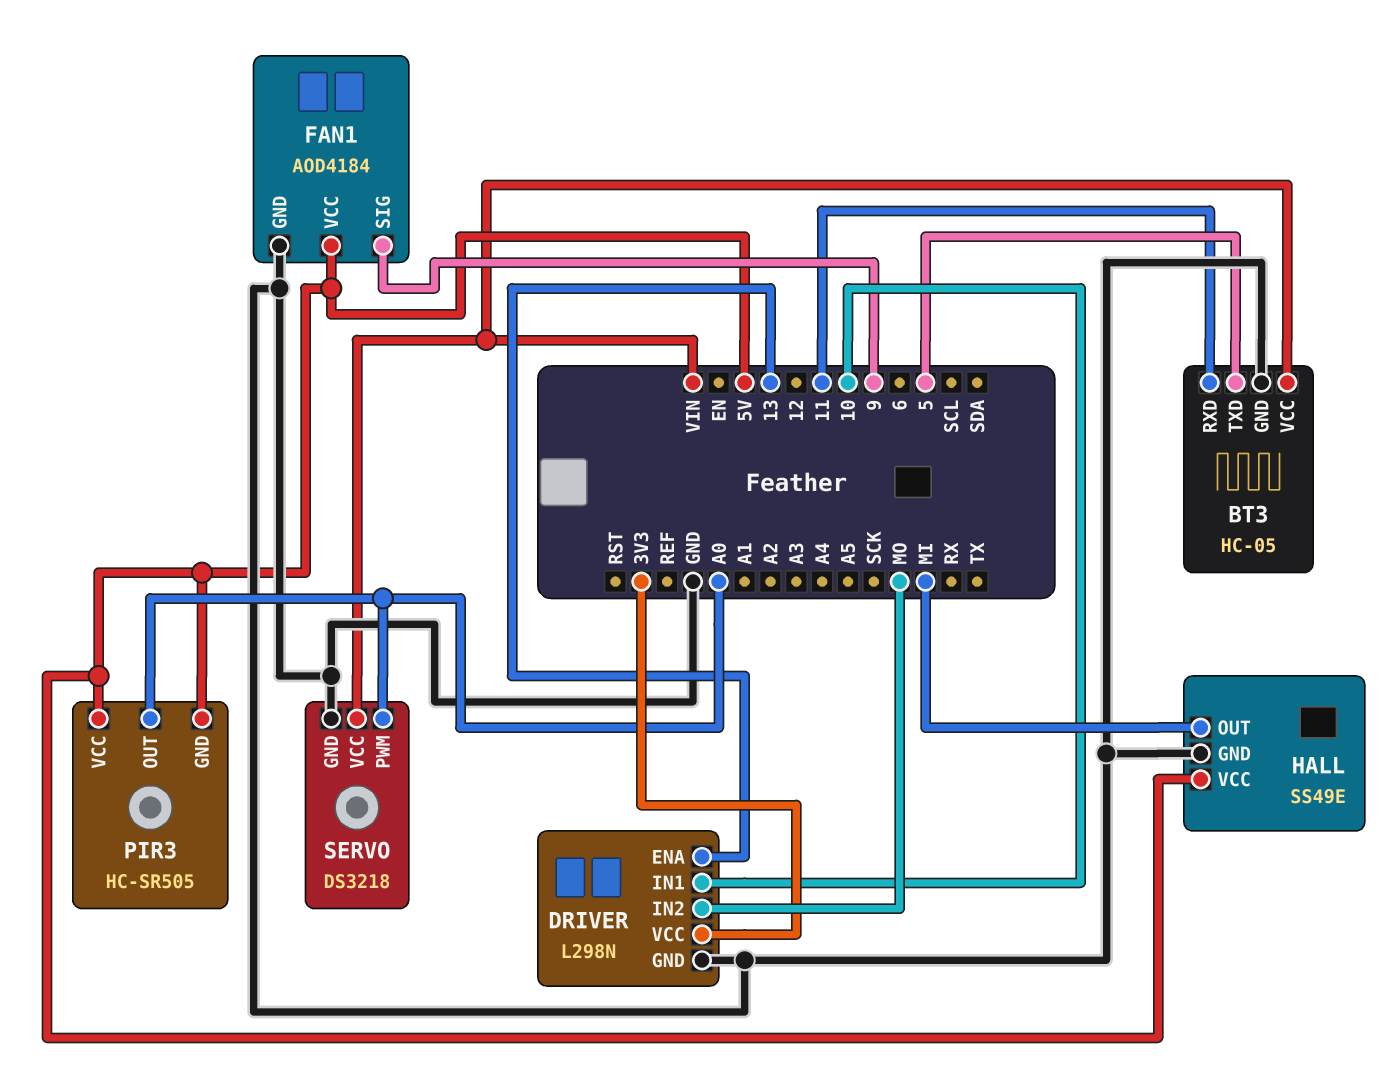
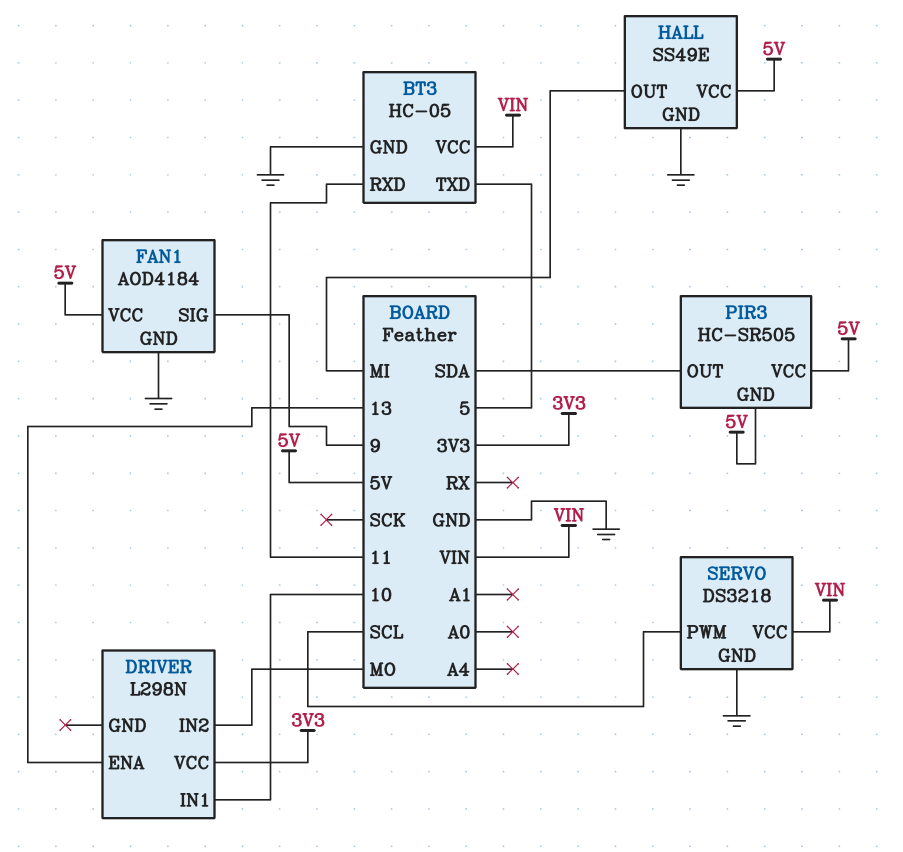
DRIVER pin GND: GND -> none
PIR3 pin OUT: A0 -> SDA
SERVO pin PWM: A0 -> SCL

